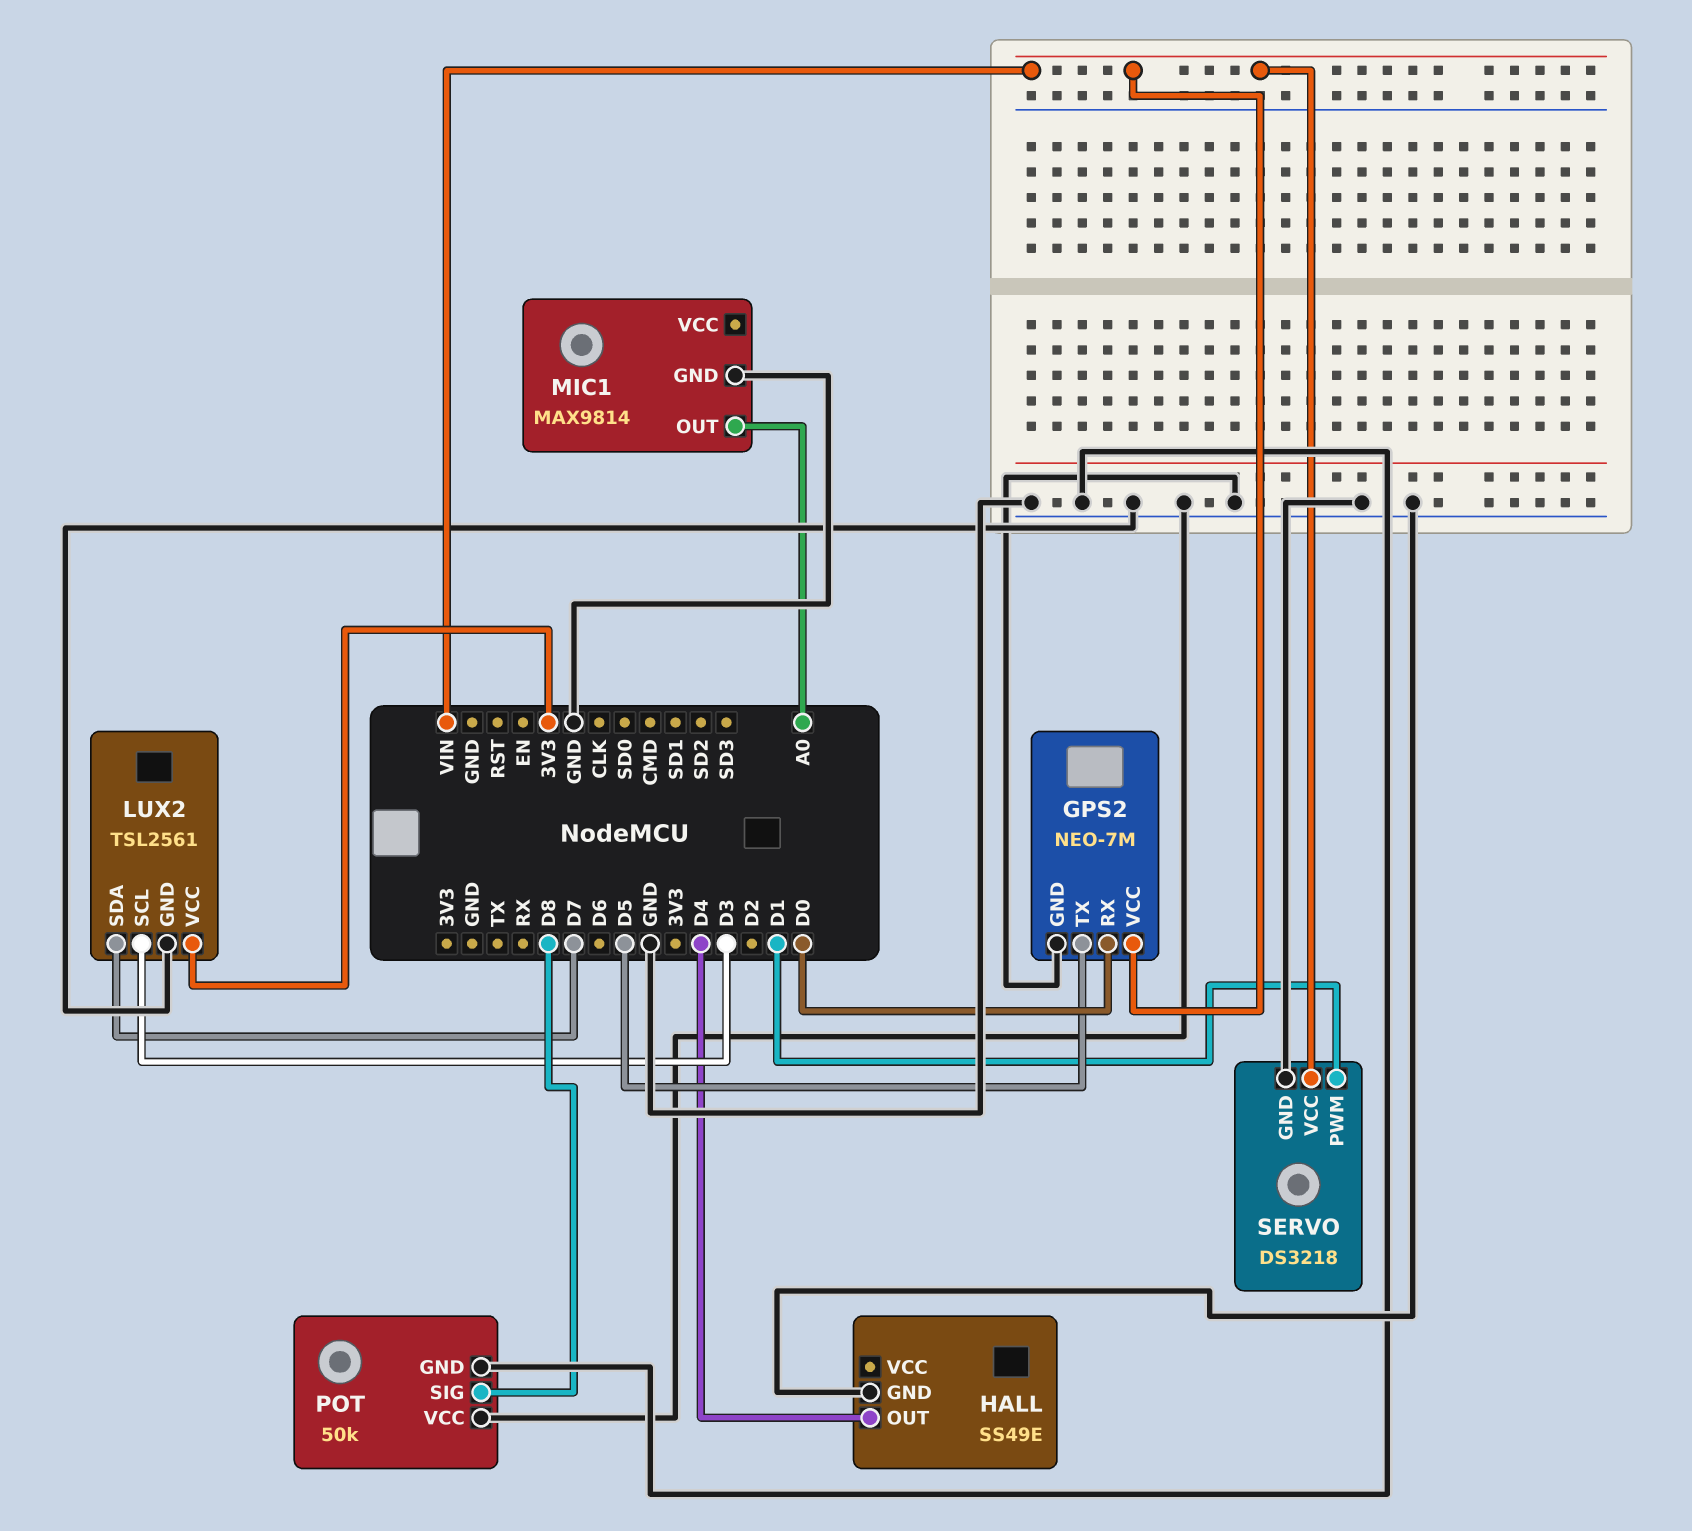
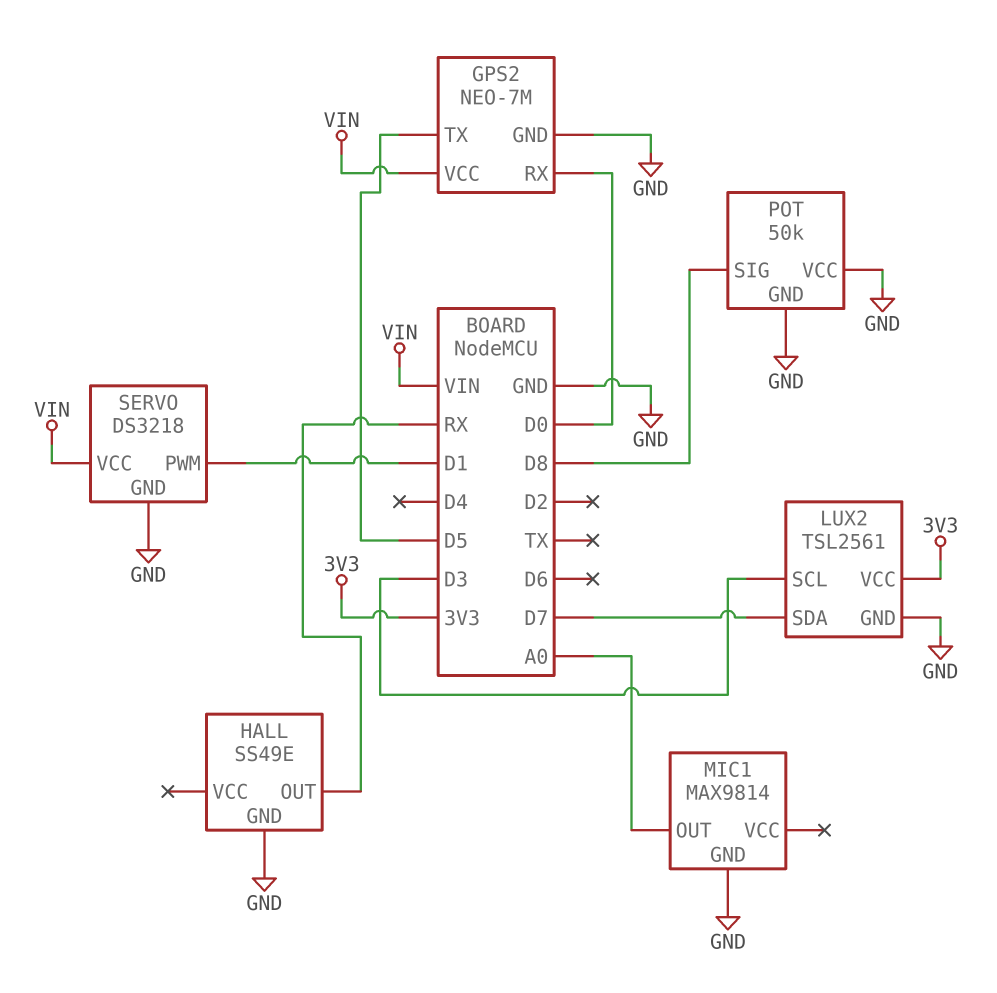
HALL pin OUT: D4 -> RX

